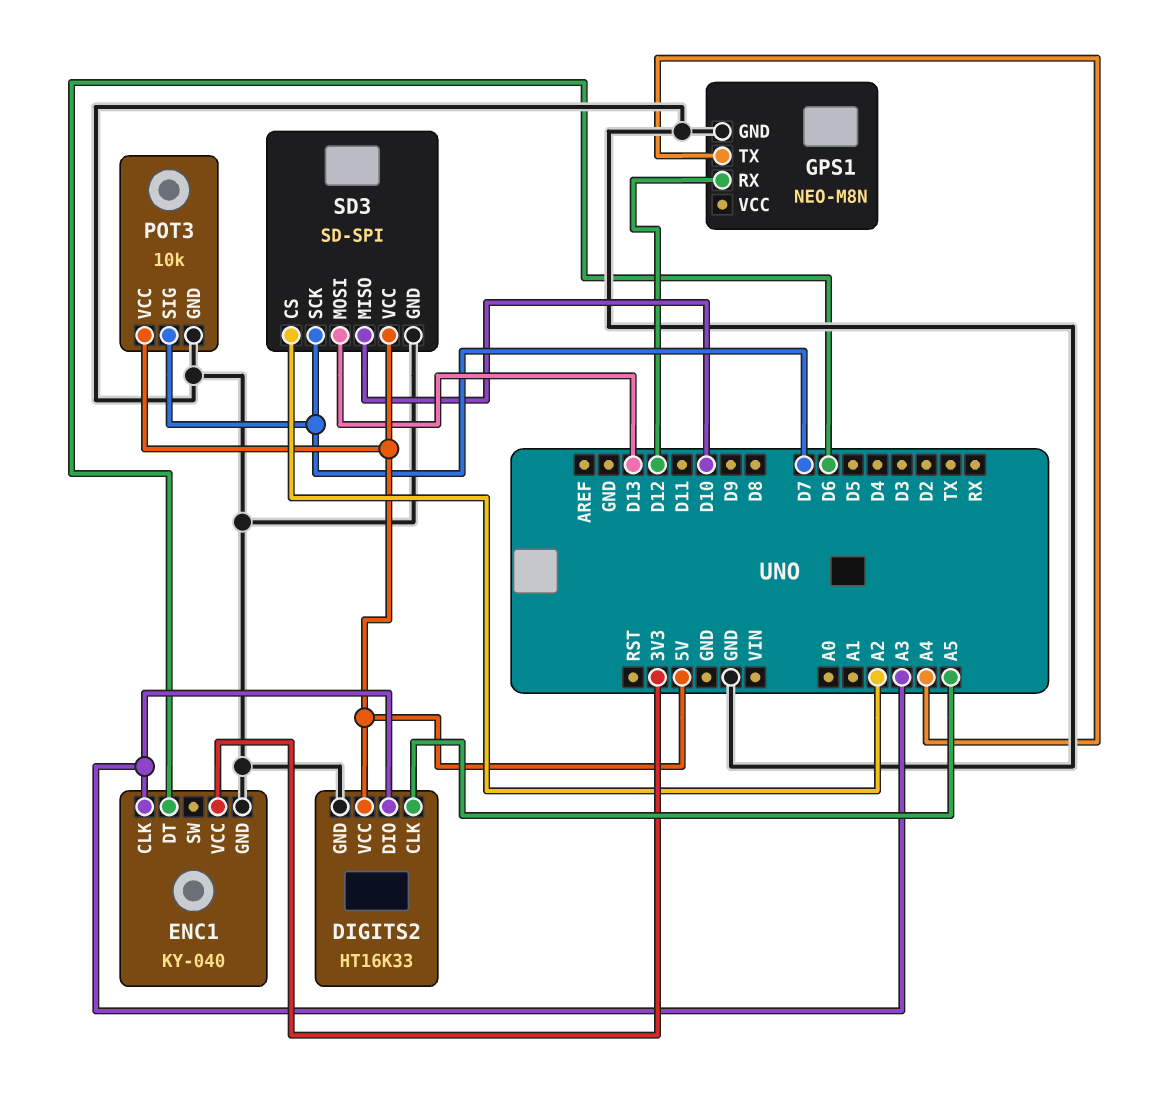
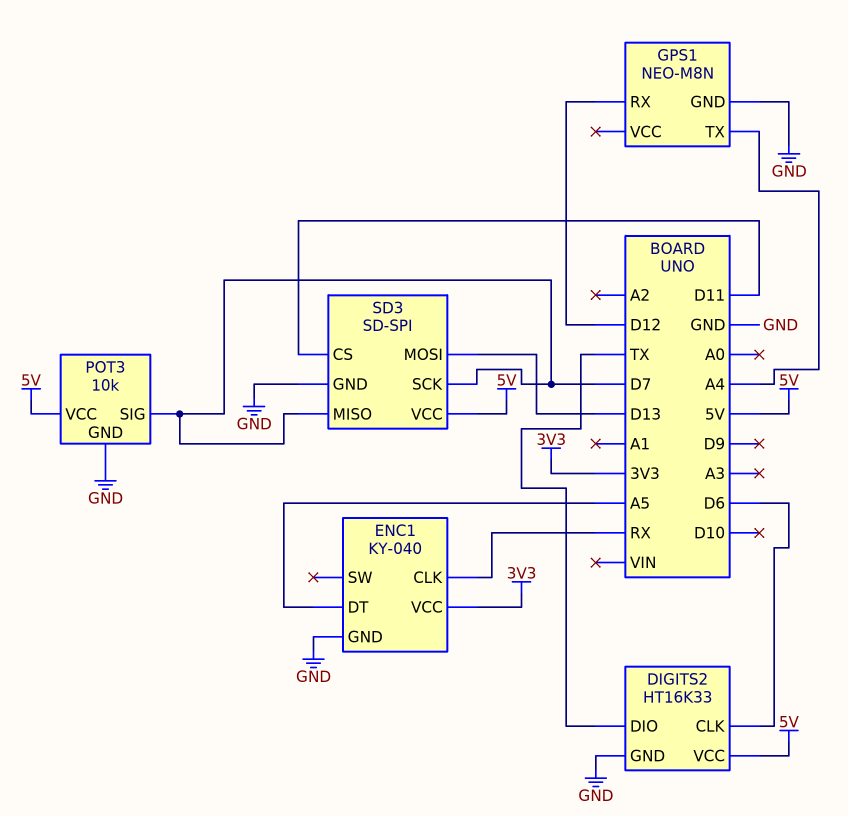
DIGITS2 pin CLK: A5 -> D6
DIGITS2 pin DIO: A3 -> TX
ENC1 pin CLK: A3 -> RX
ENC1 pin DT: D6 -> A5
SD3 pin CS: A2 -> D11
SD3 pin MISO: D10 -> D7

